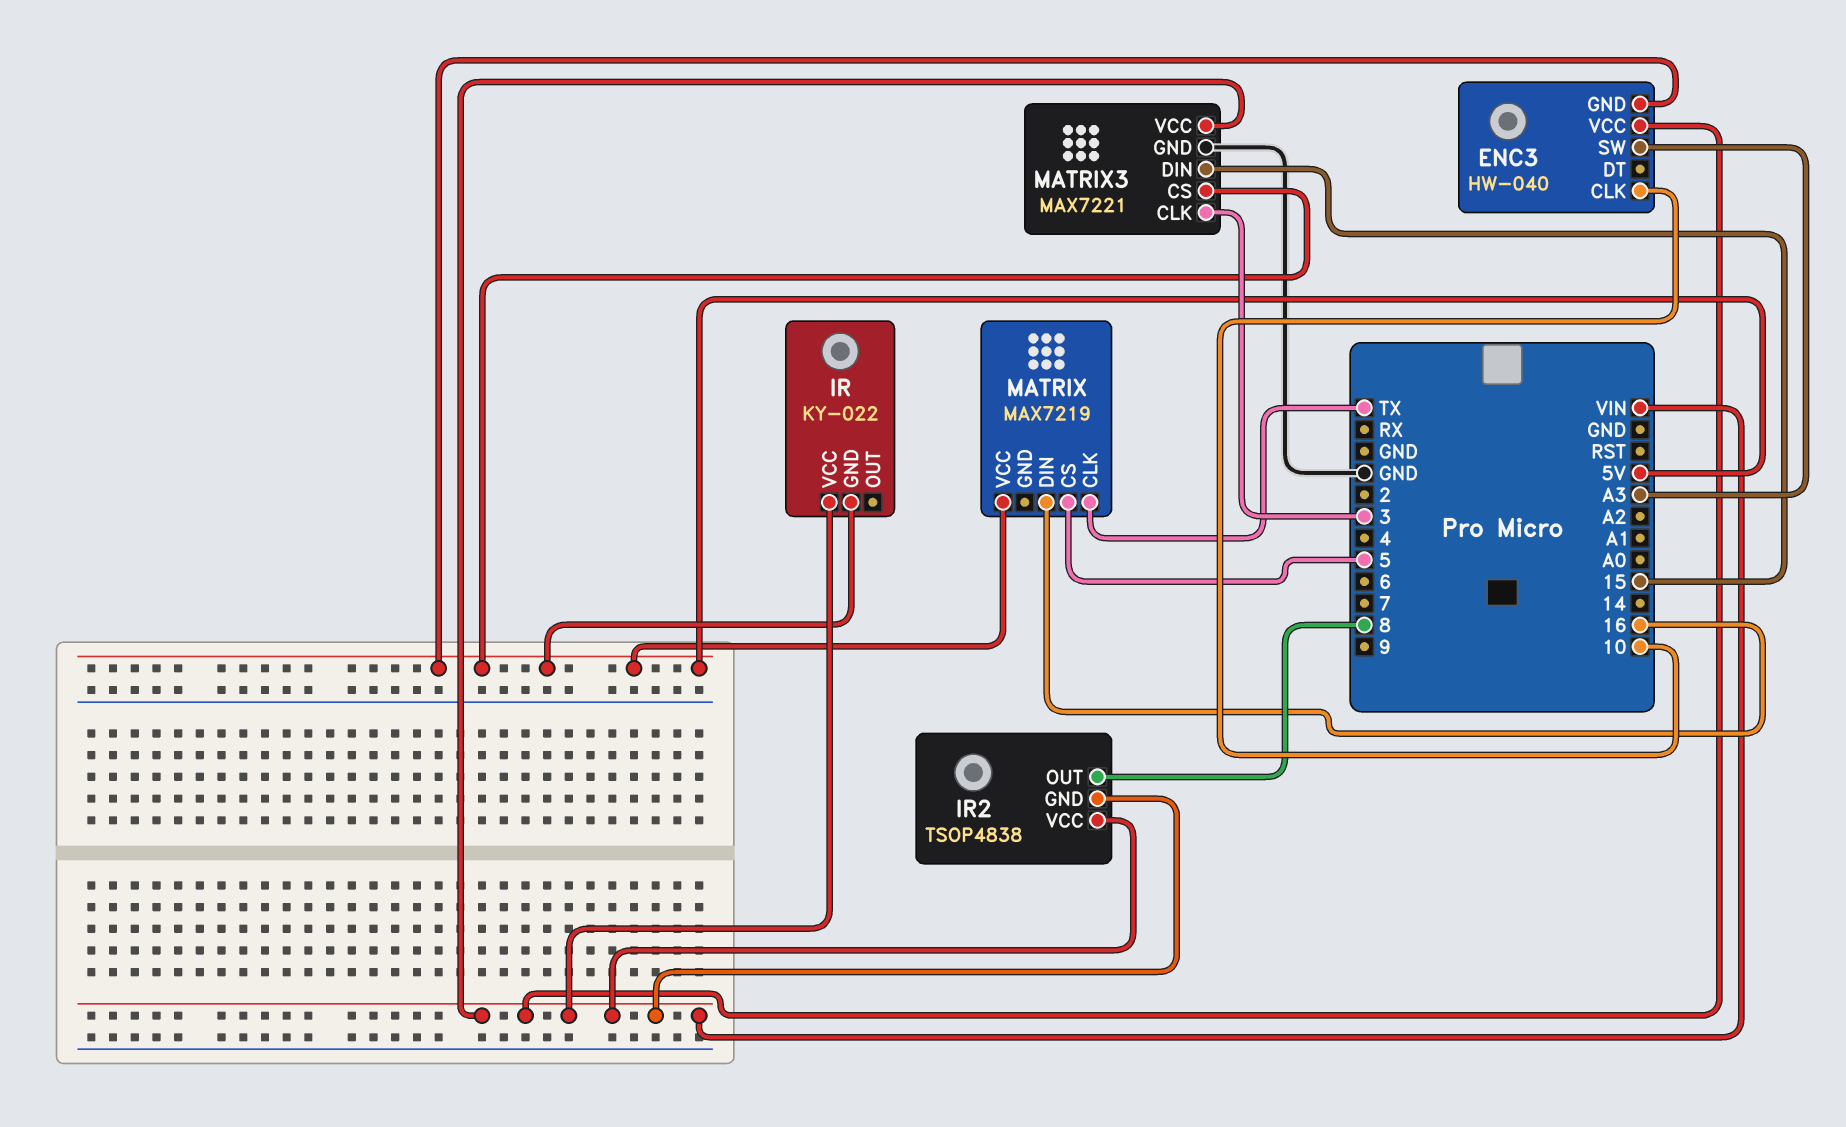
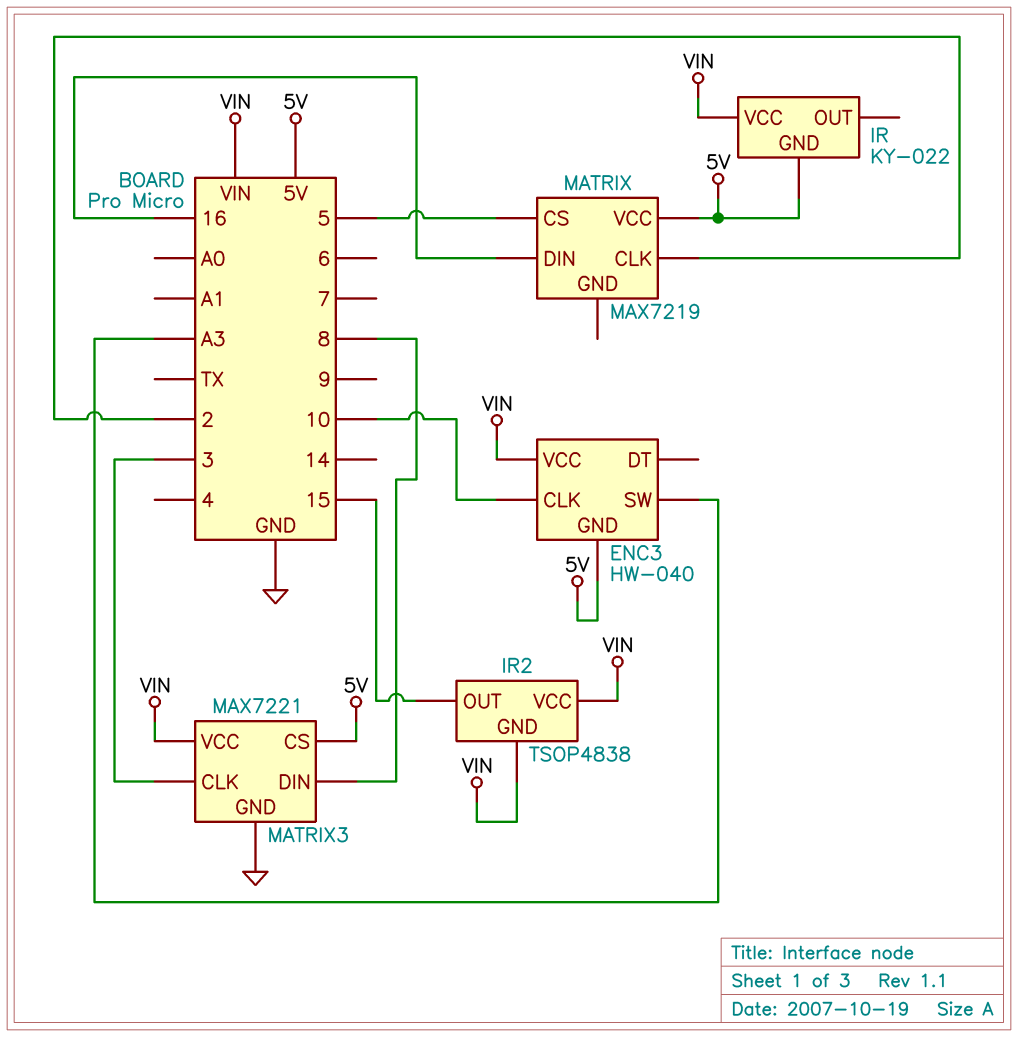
IR2 pin OUT: 8 -> 15
MATRIX pin CLK: TX -> 2
MATRIX3 pin DIN: 15 -> 8

